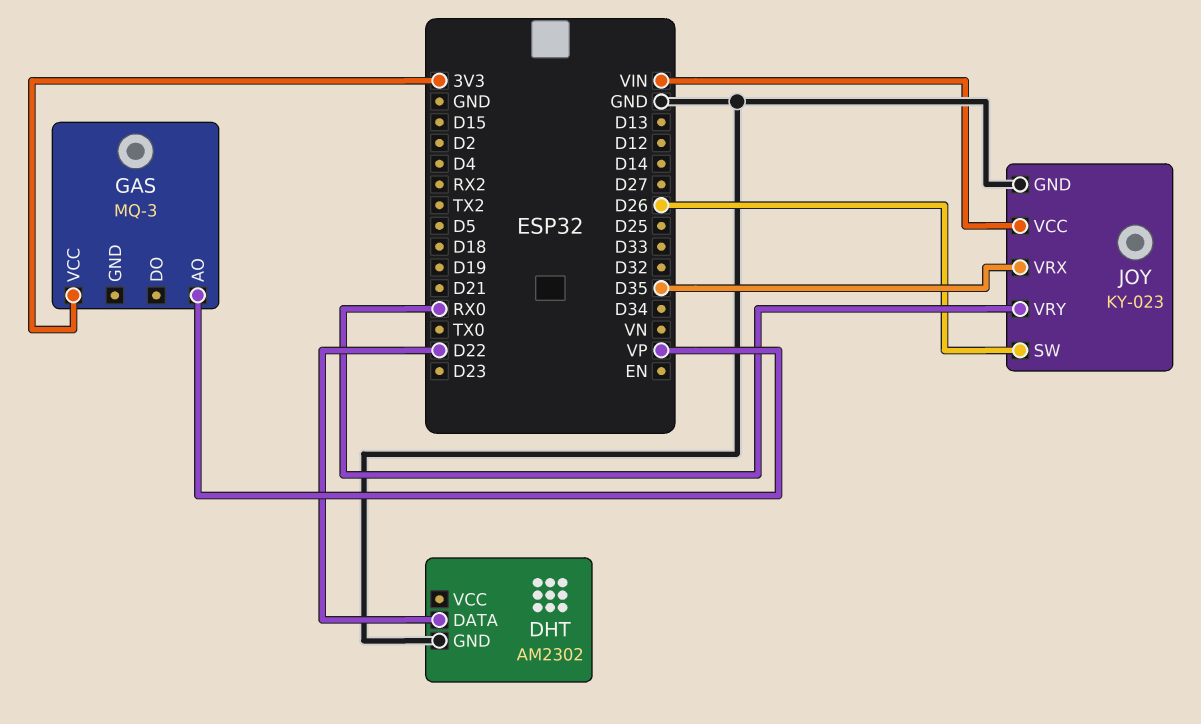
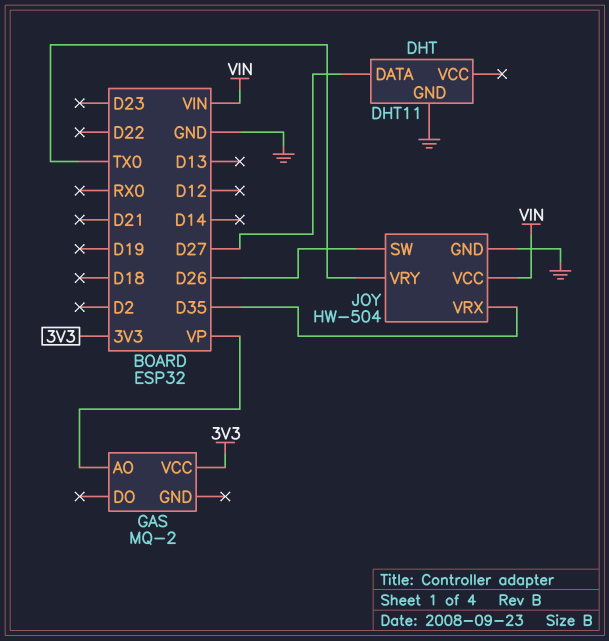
DHT: AM2302 -> DHT11
DHT pin DATA: D22 -> D27
GAS: MQ-3 -> MQ-2
JOY: KY-023 -> HW-504
JOY pin VRY: RX0 -> TX0

